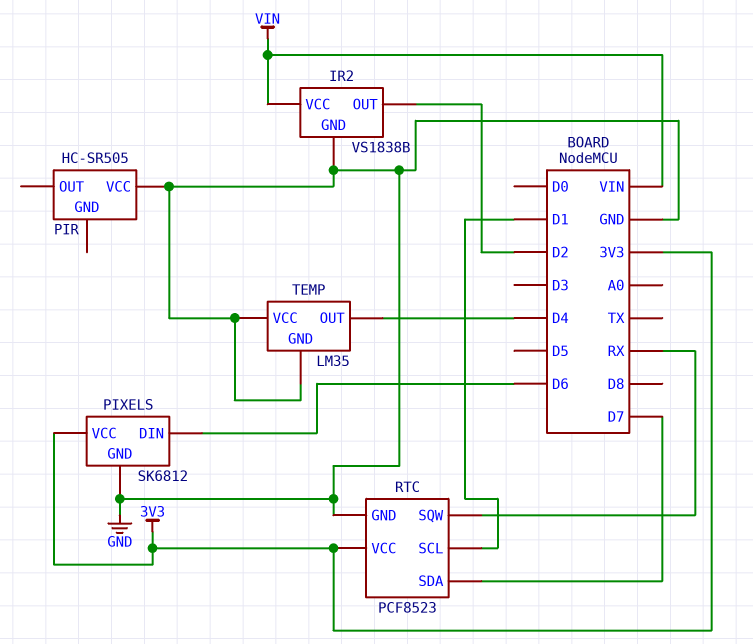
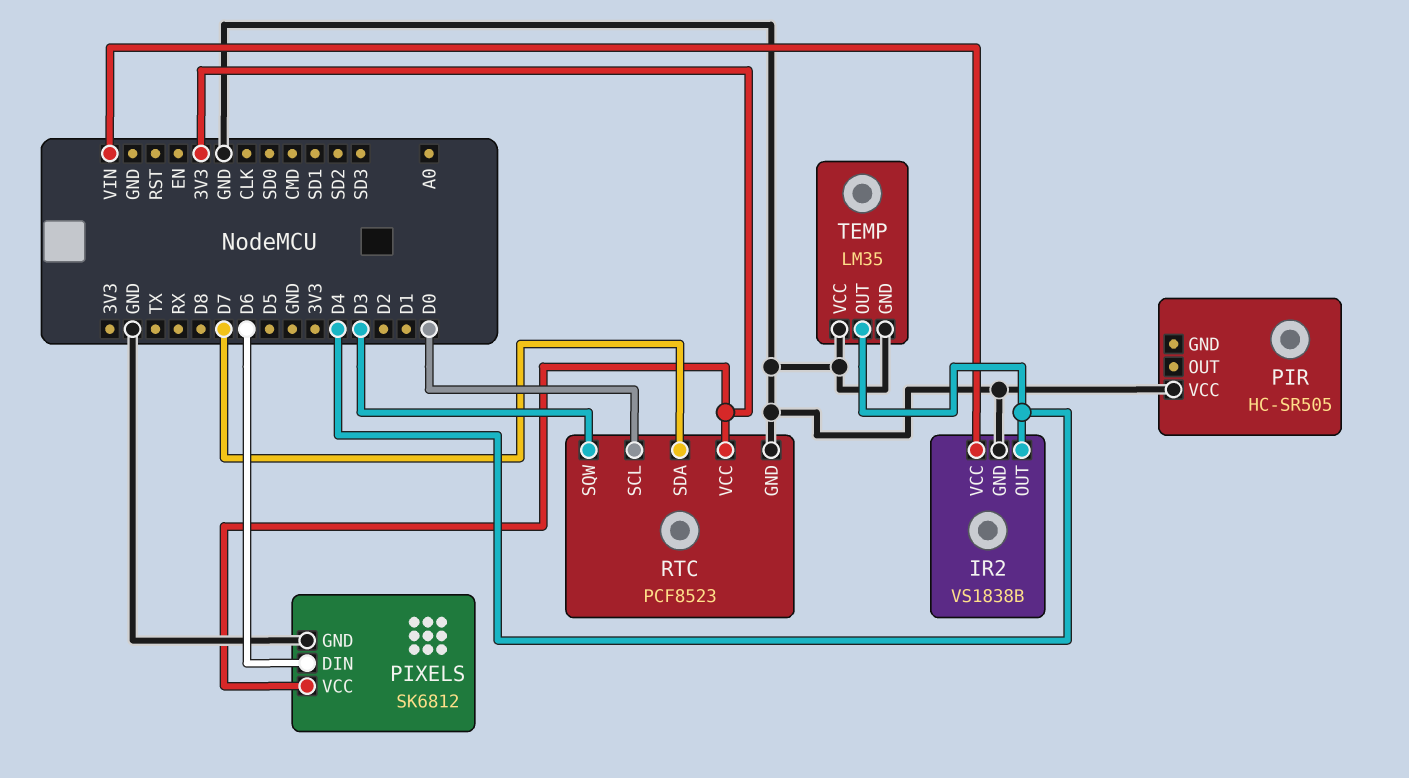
IR2 pin OUT: D2 -> D4
RTC pin SCL: D1 -> D0
RTC pin SQW: RX -> D3

